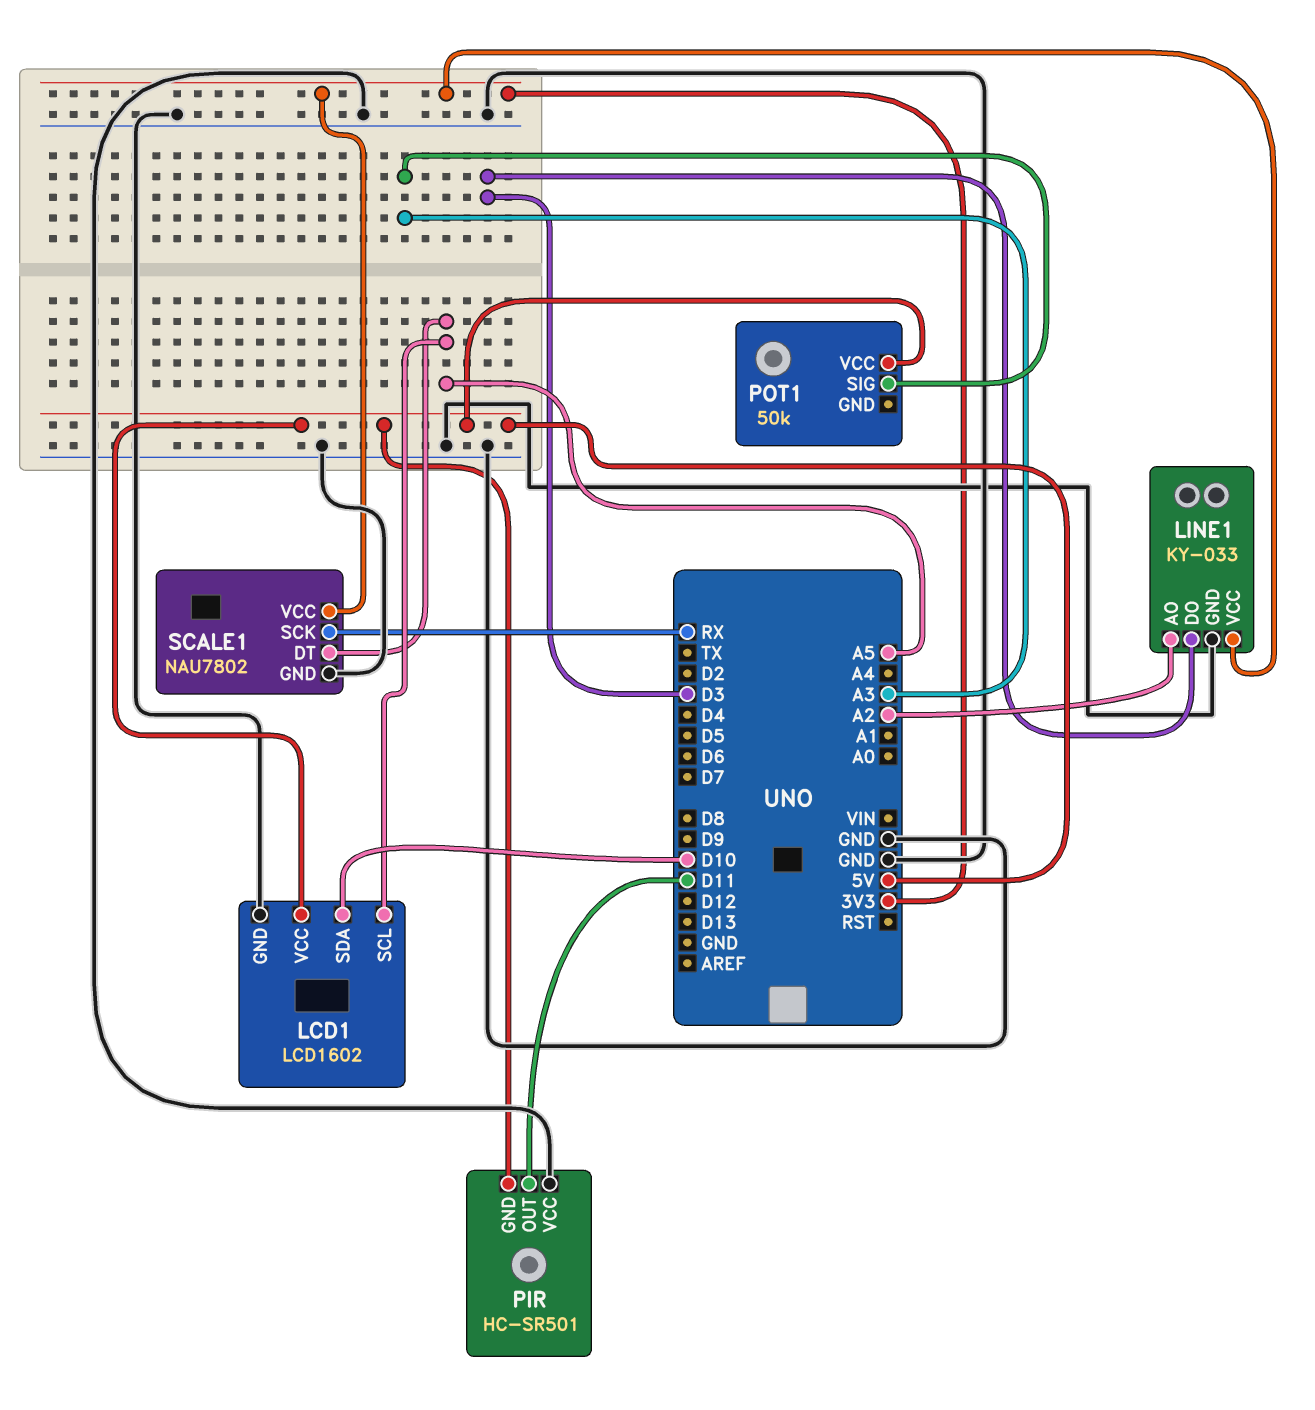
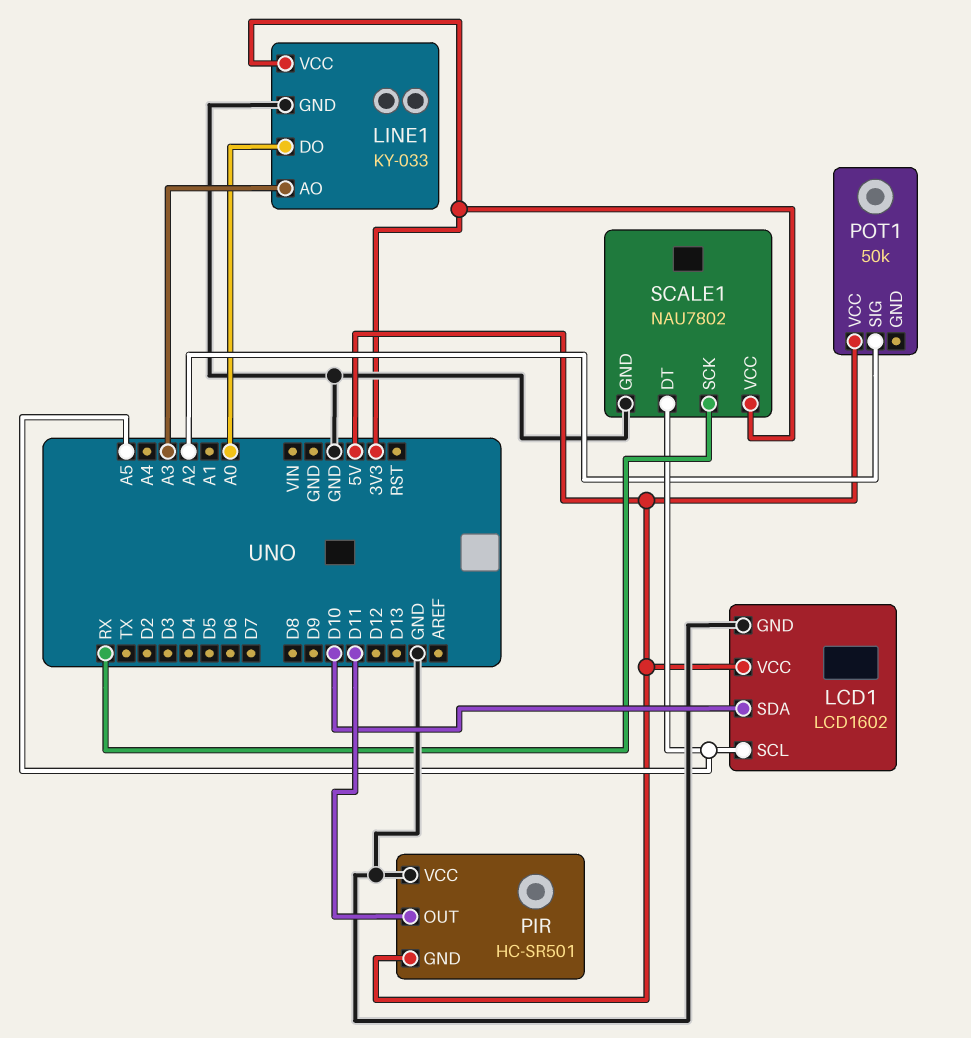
LINE1 pin AO: A2 -> A3
LINE1 pin DO: D3 -> A0
POT1 pin SIG: A3 -> A2

